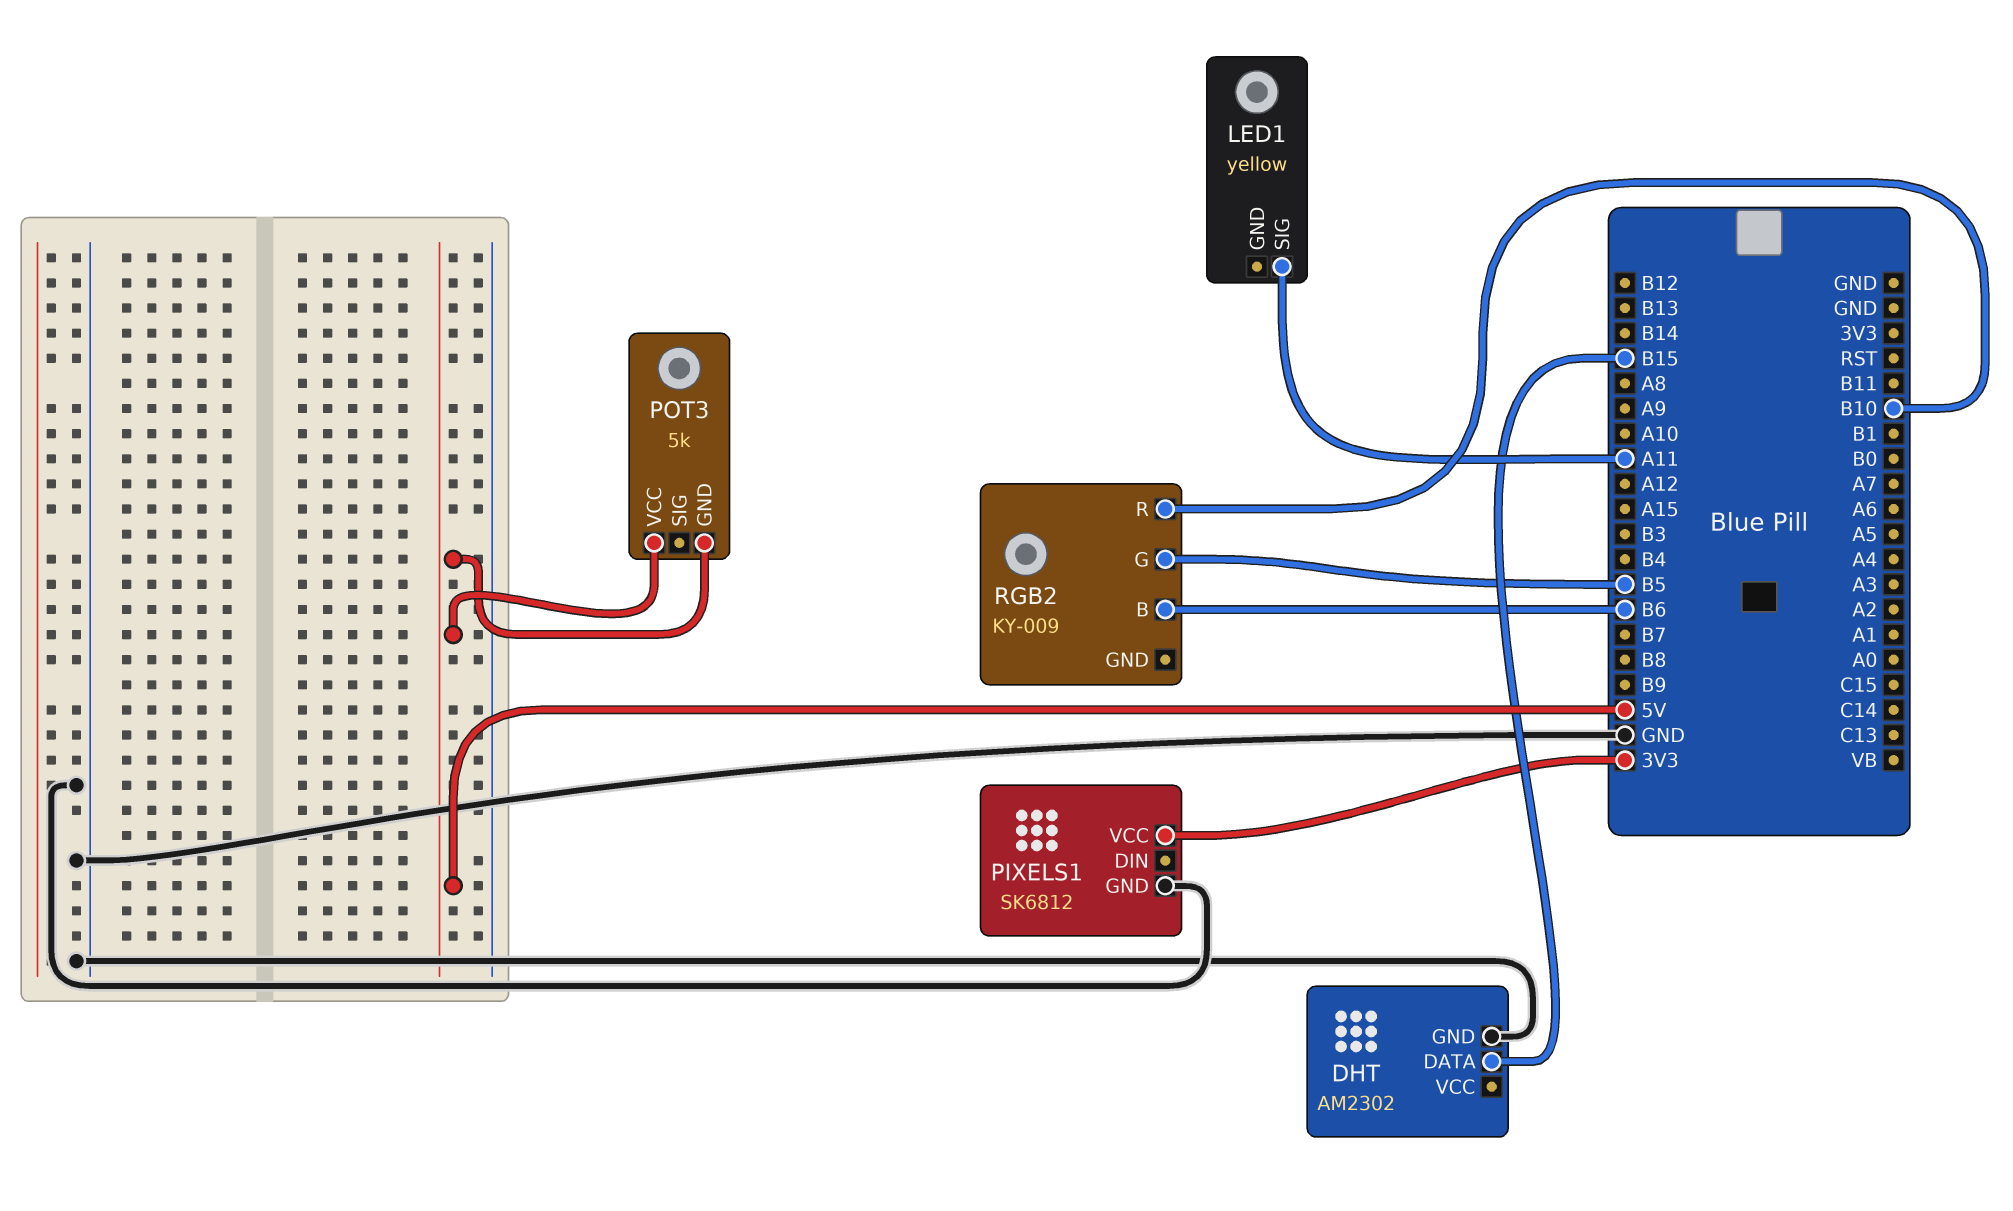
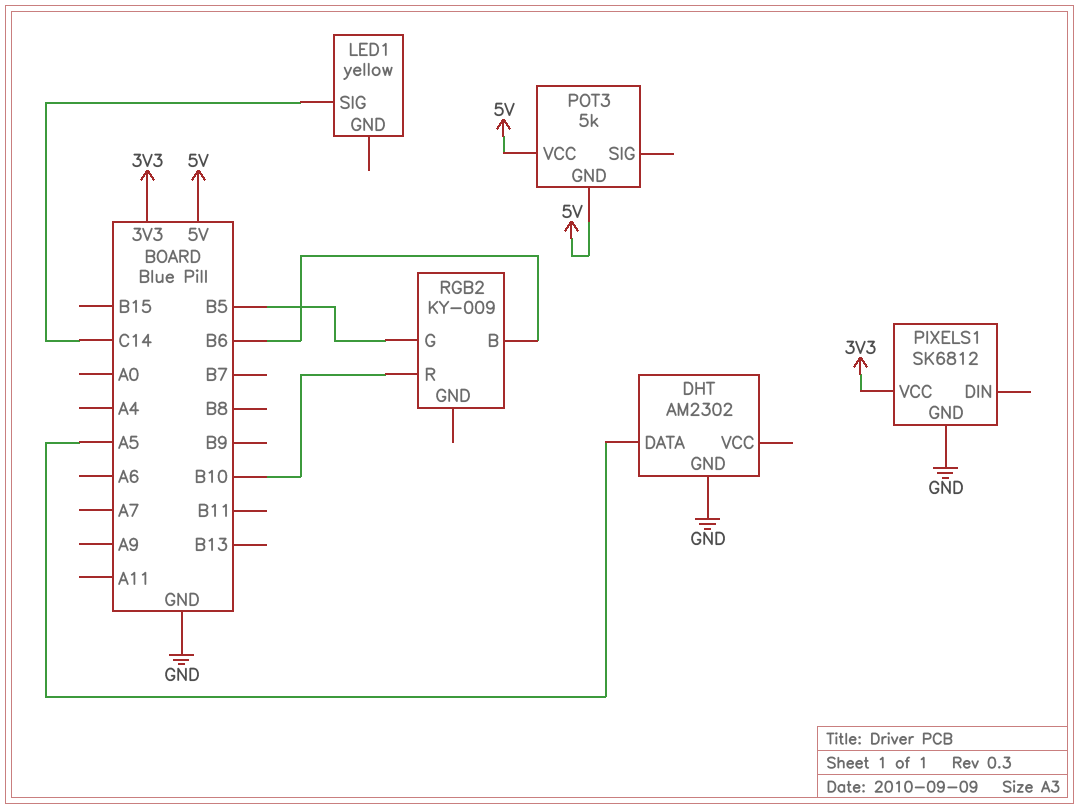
DHT pin DATA: B15 -> A5
LED1 pin SIG: A11 -> C14

